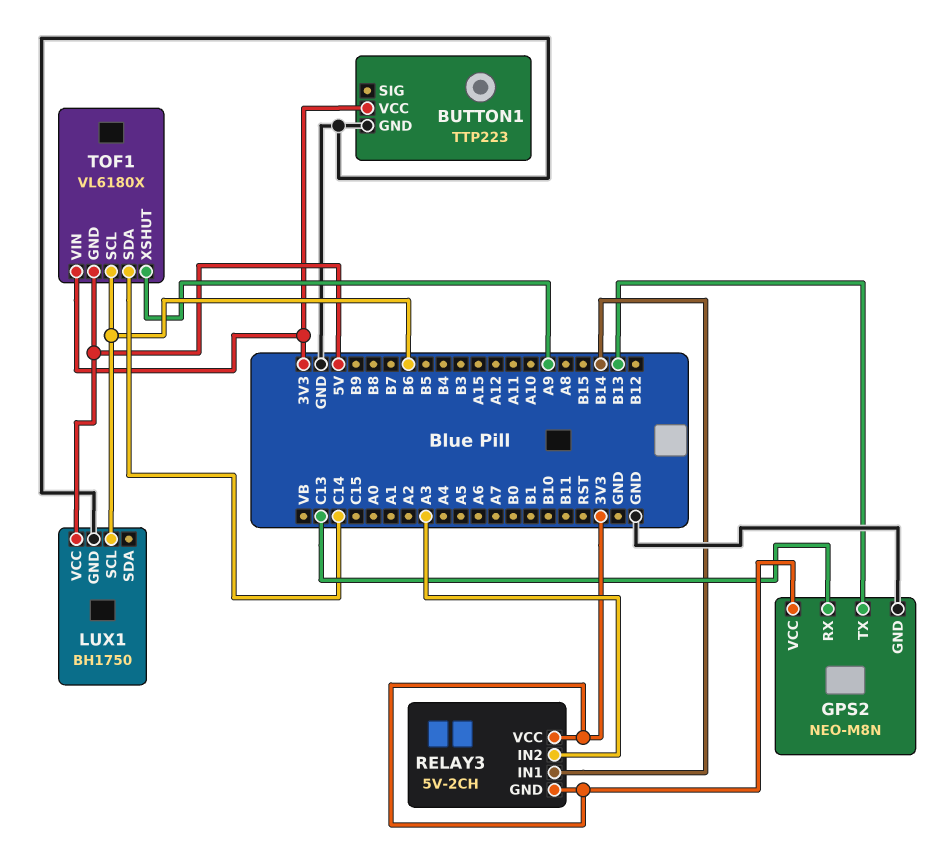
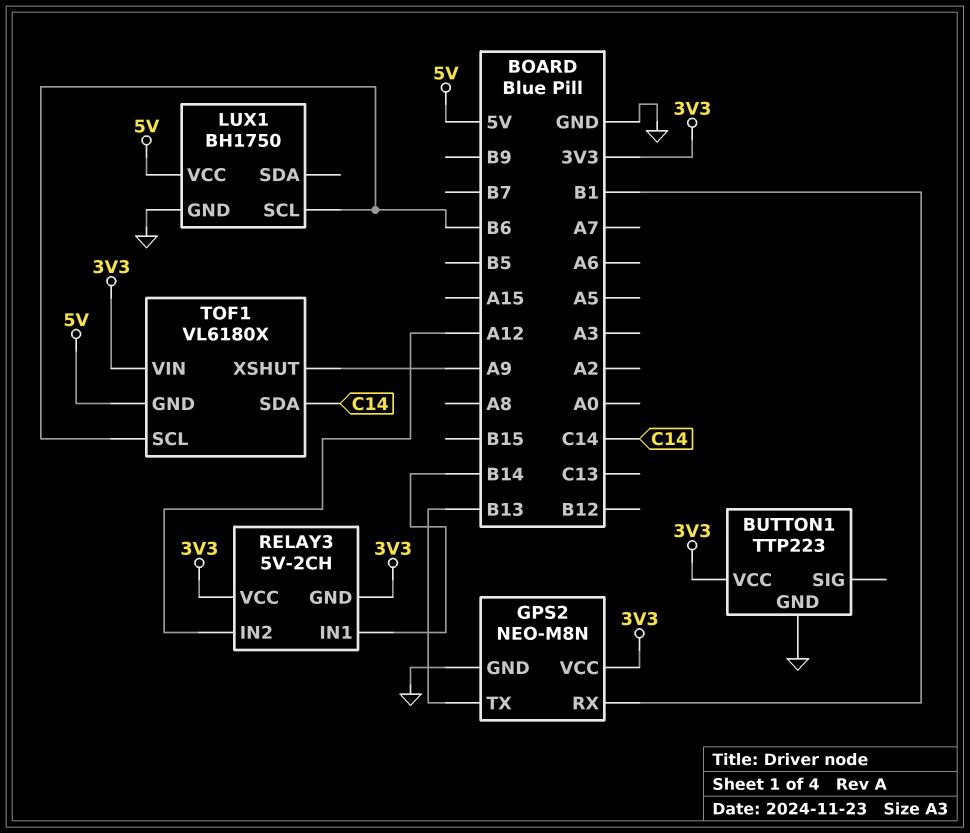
GPS2 pin RX: C13 -> B1
RELAY3 pin IN2: A3 -> A12

